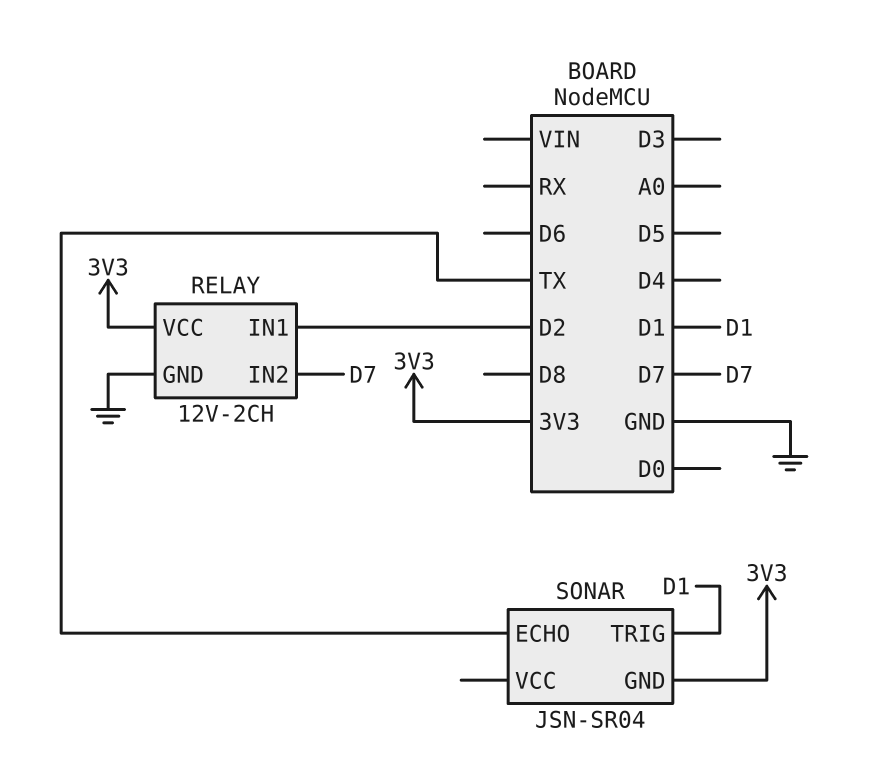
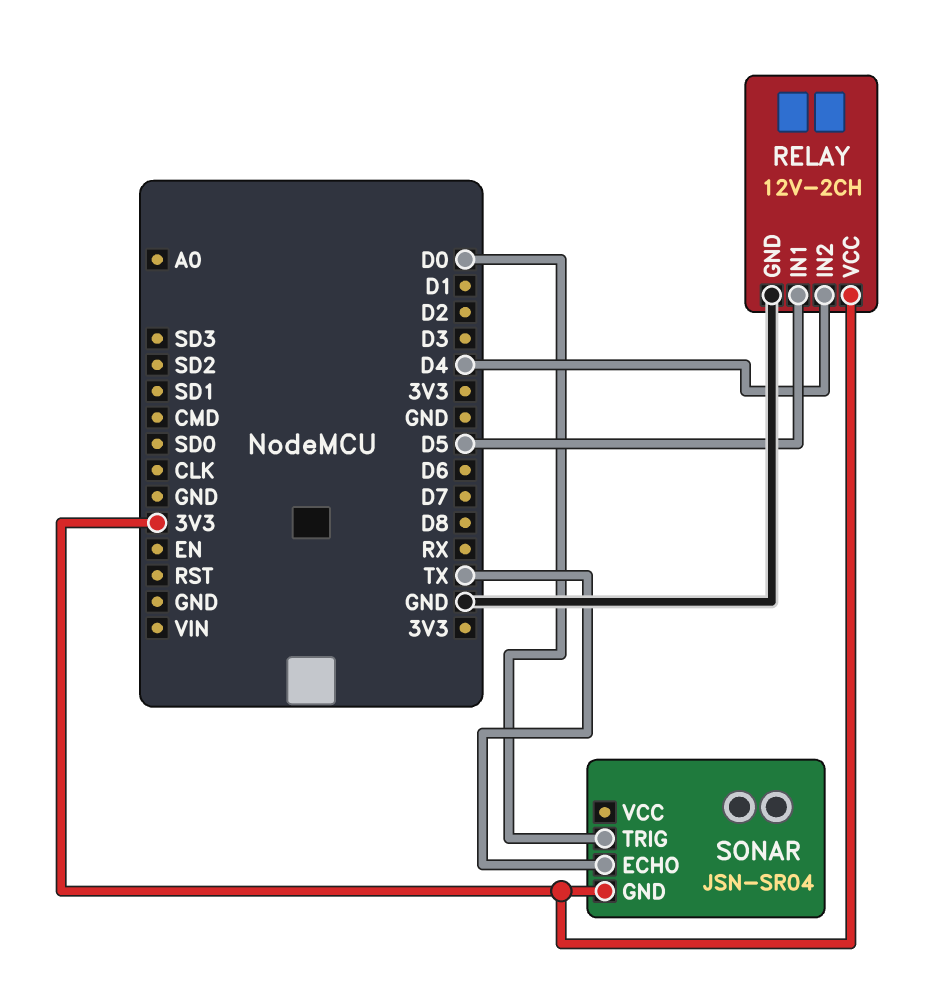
RELAY pin IN1: D2 -> D5
RELAY pin IN2: D7 -> D4
SONAR pin TRIG: D1 -> D0

